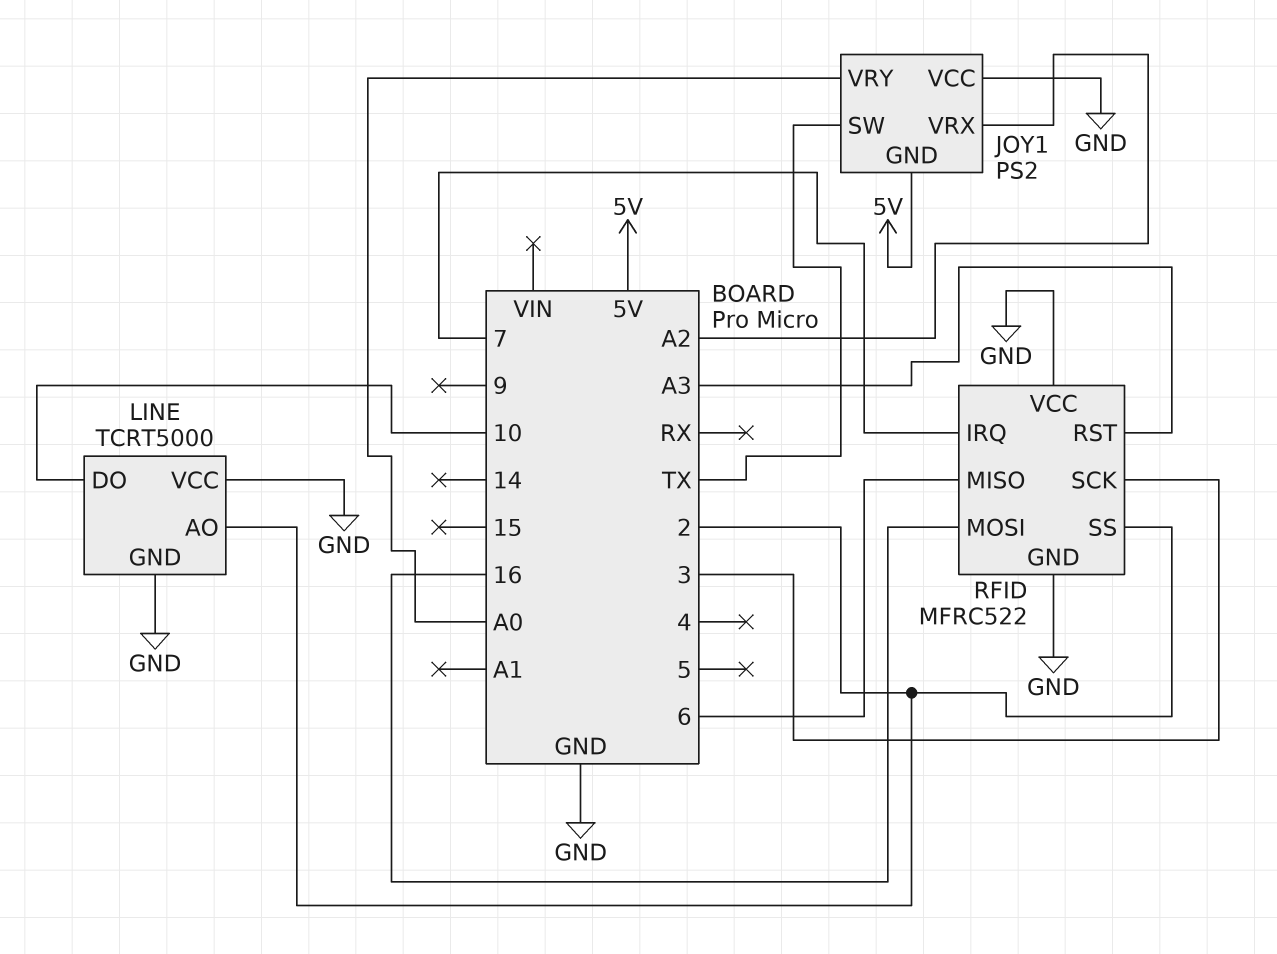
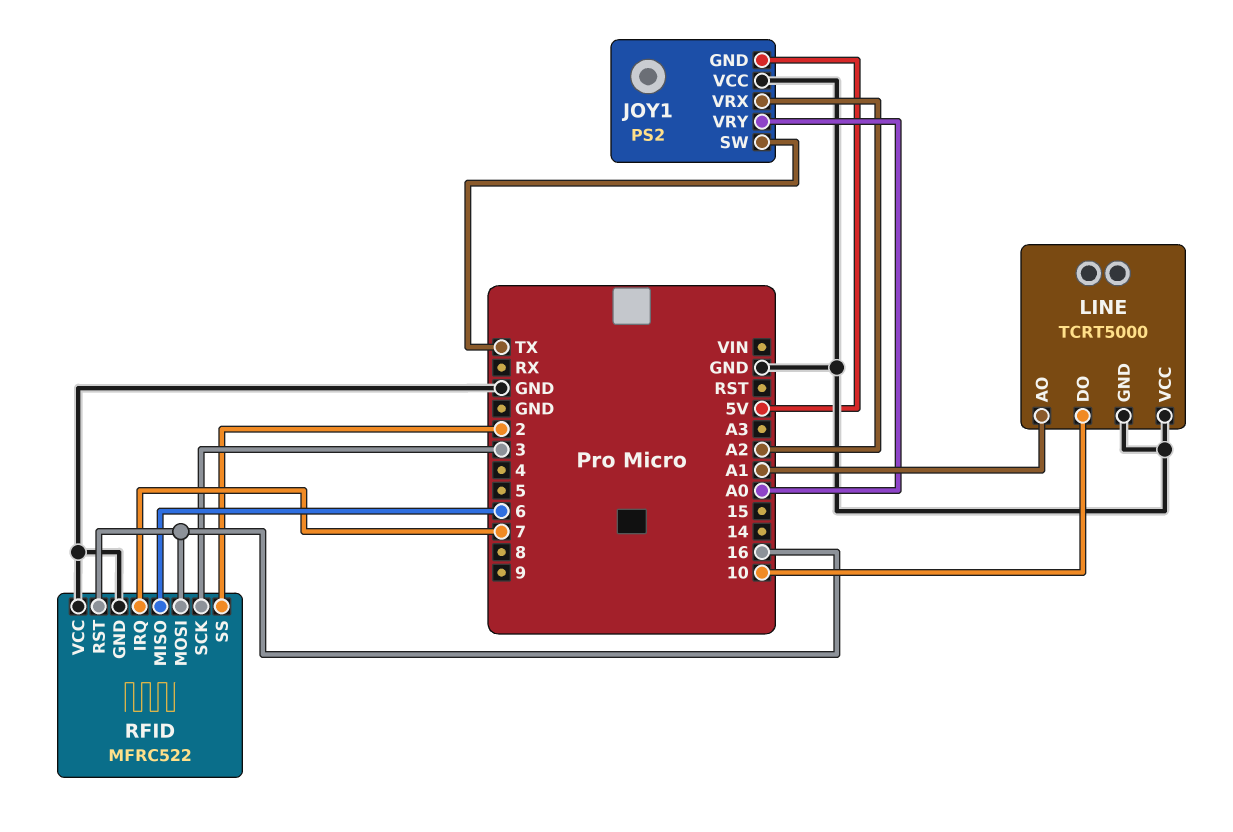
LINE pin AO: 2 -> A1
RFID pin RST: A3 -> 16

